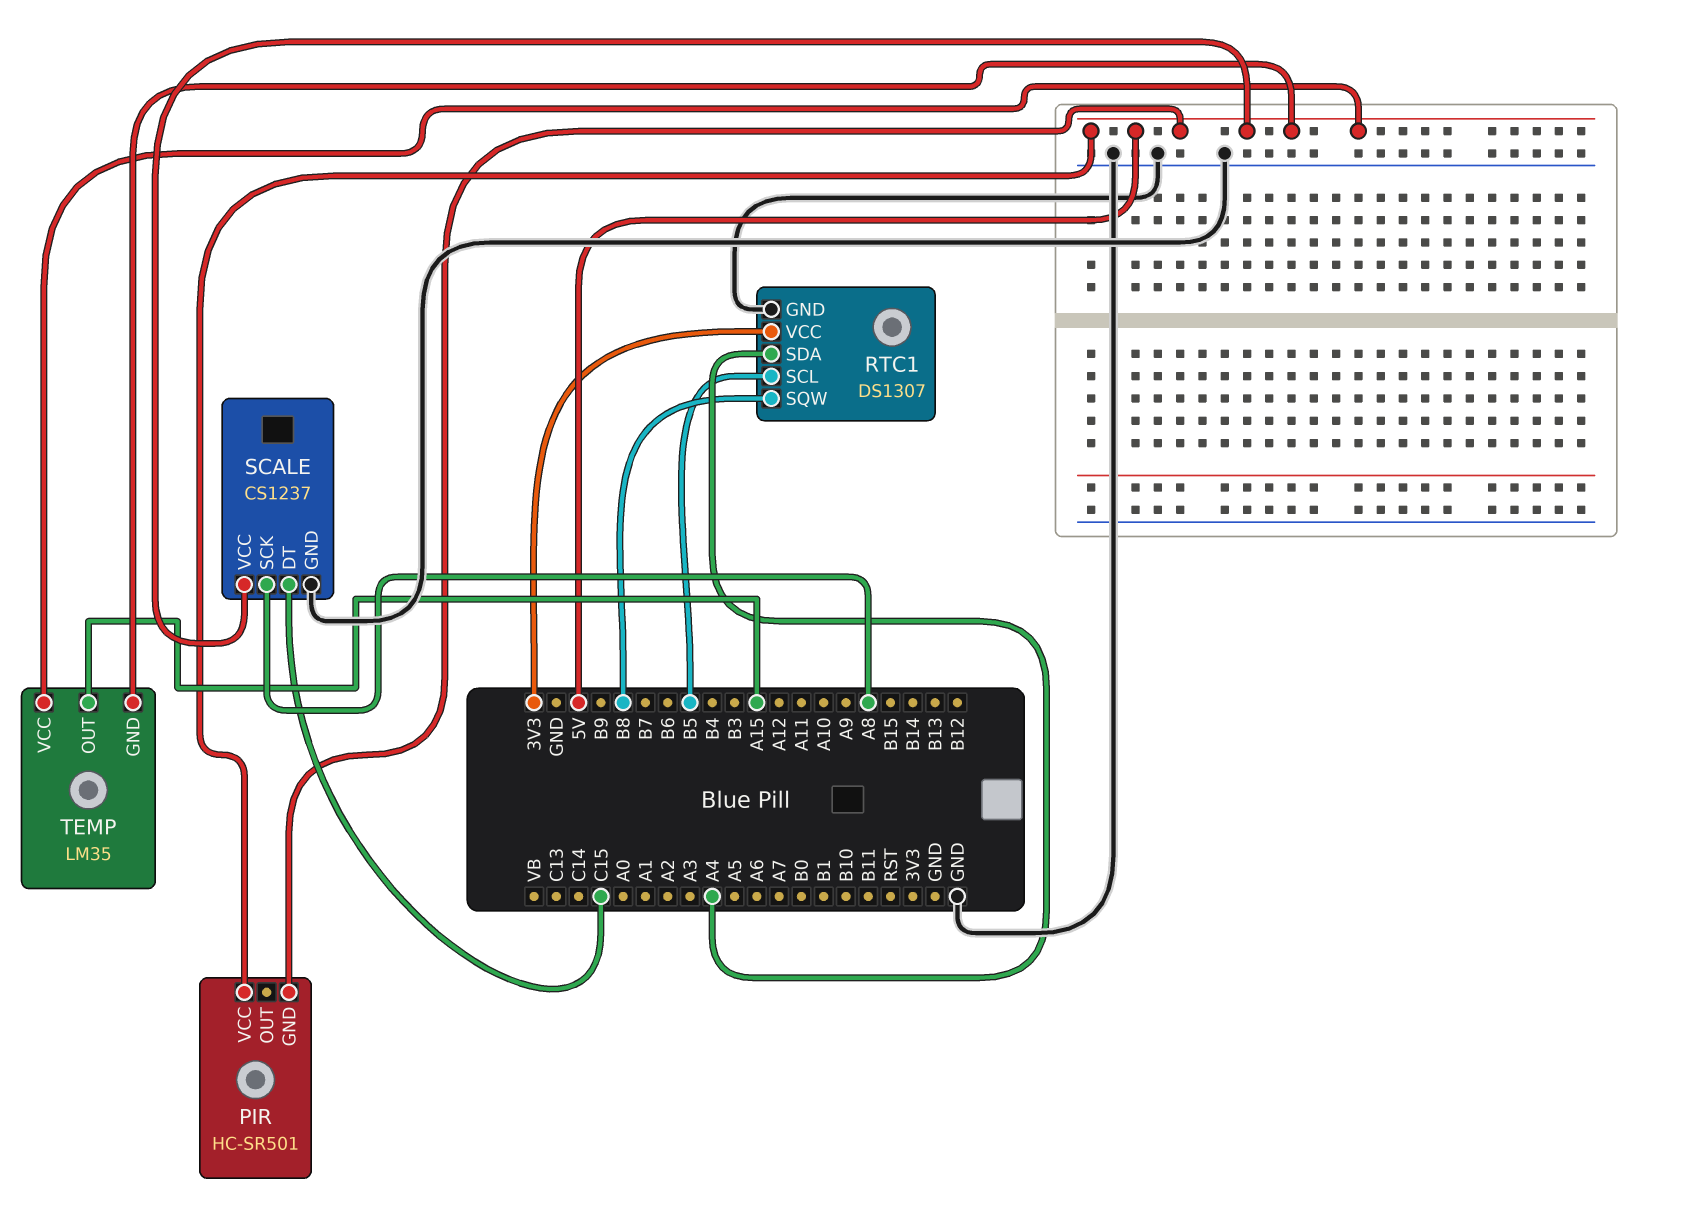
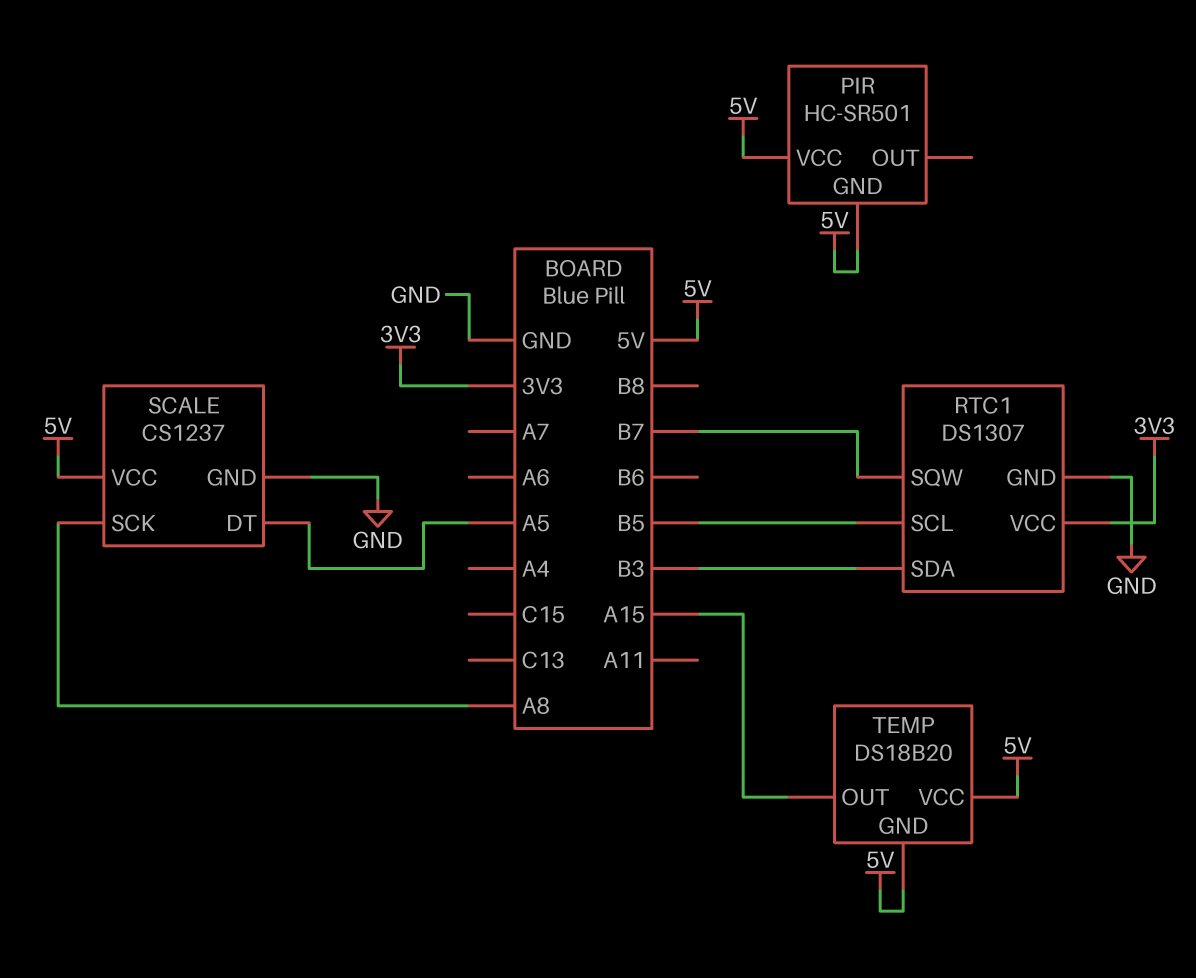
RTC1 pin SDA: A4 -> B3
RTC1 pin SQW: B8 -> B7
SCALE pin DT: C15 -> A5
TEMP: LM35 -> DS18B20

